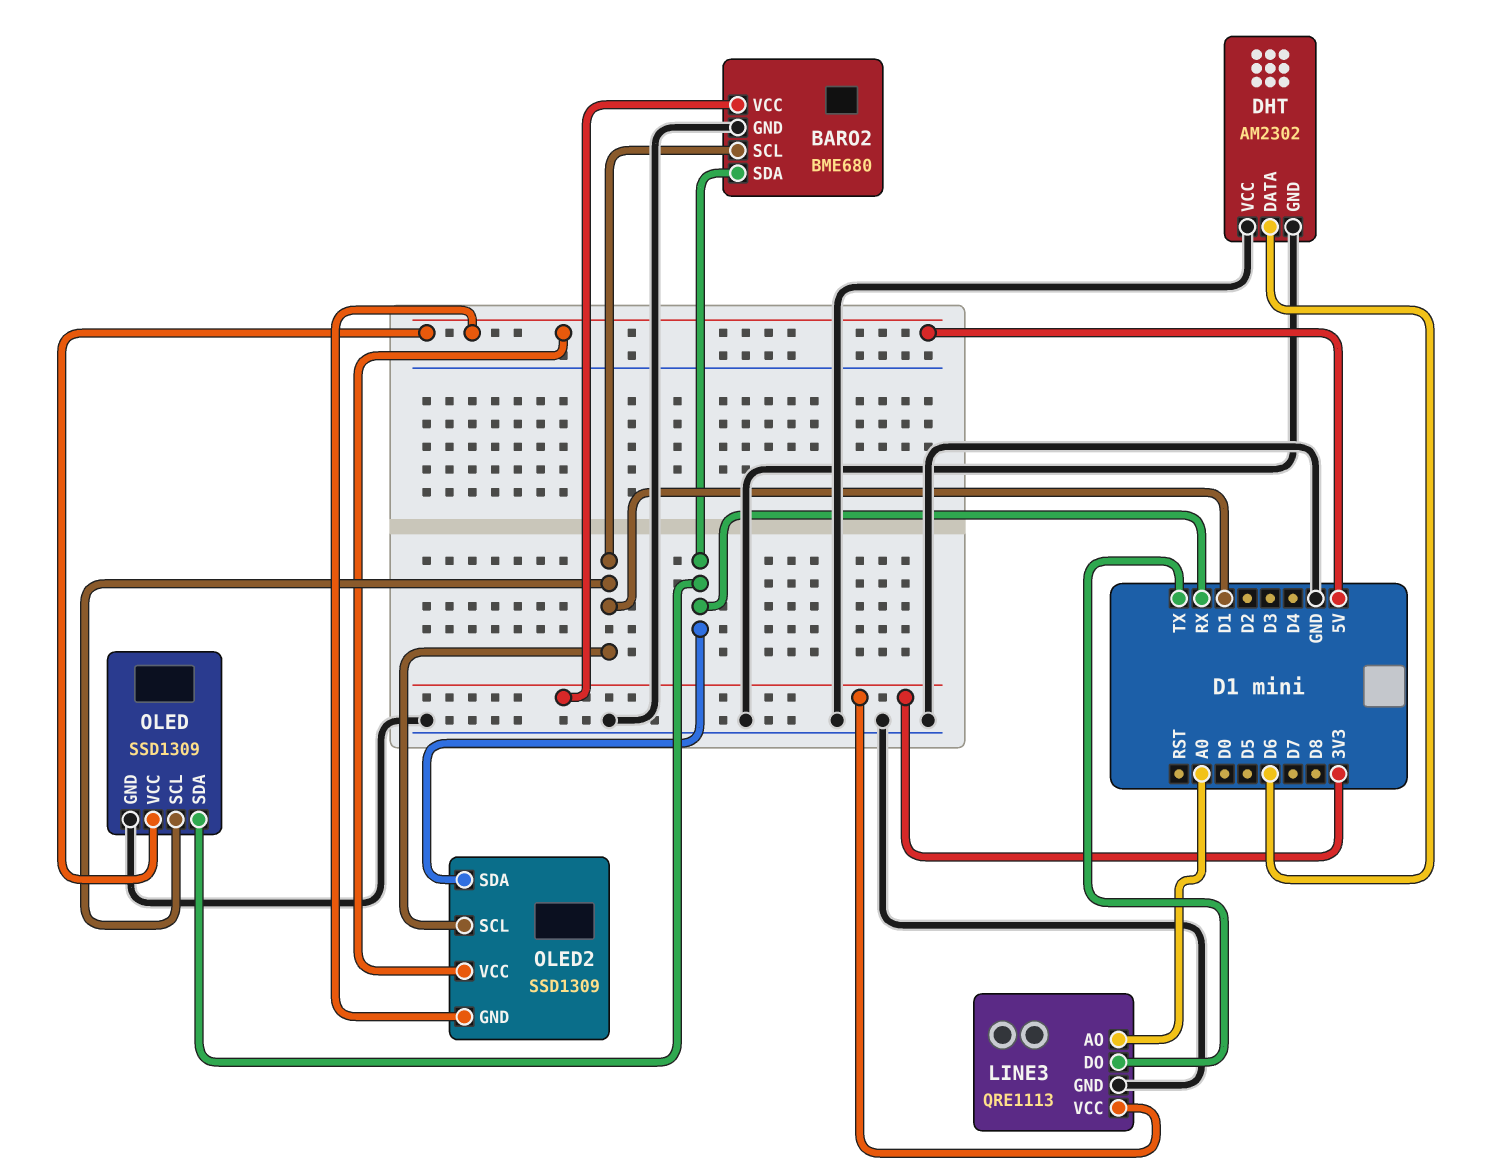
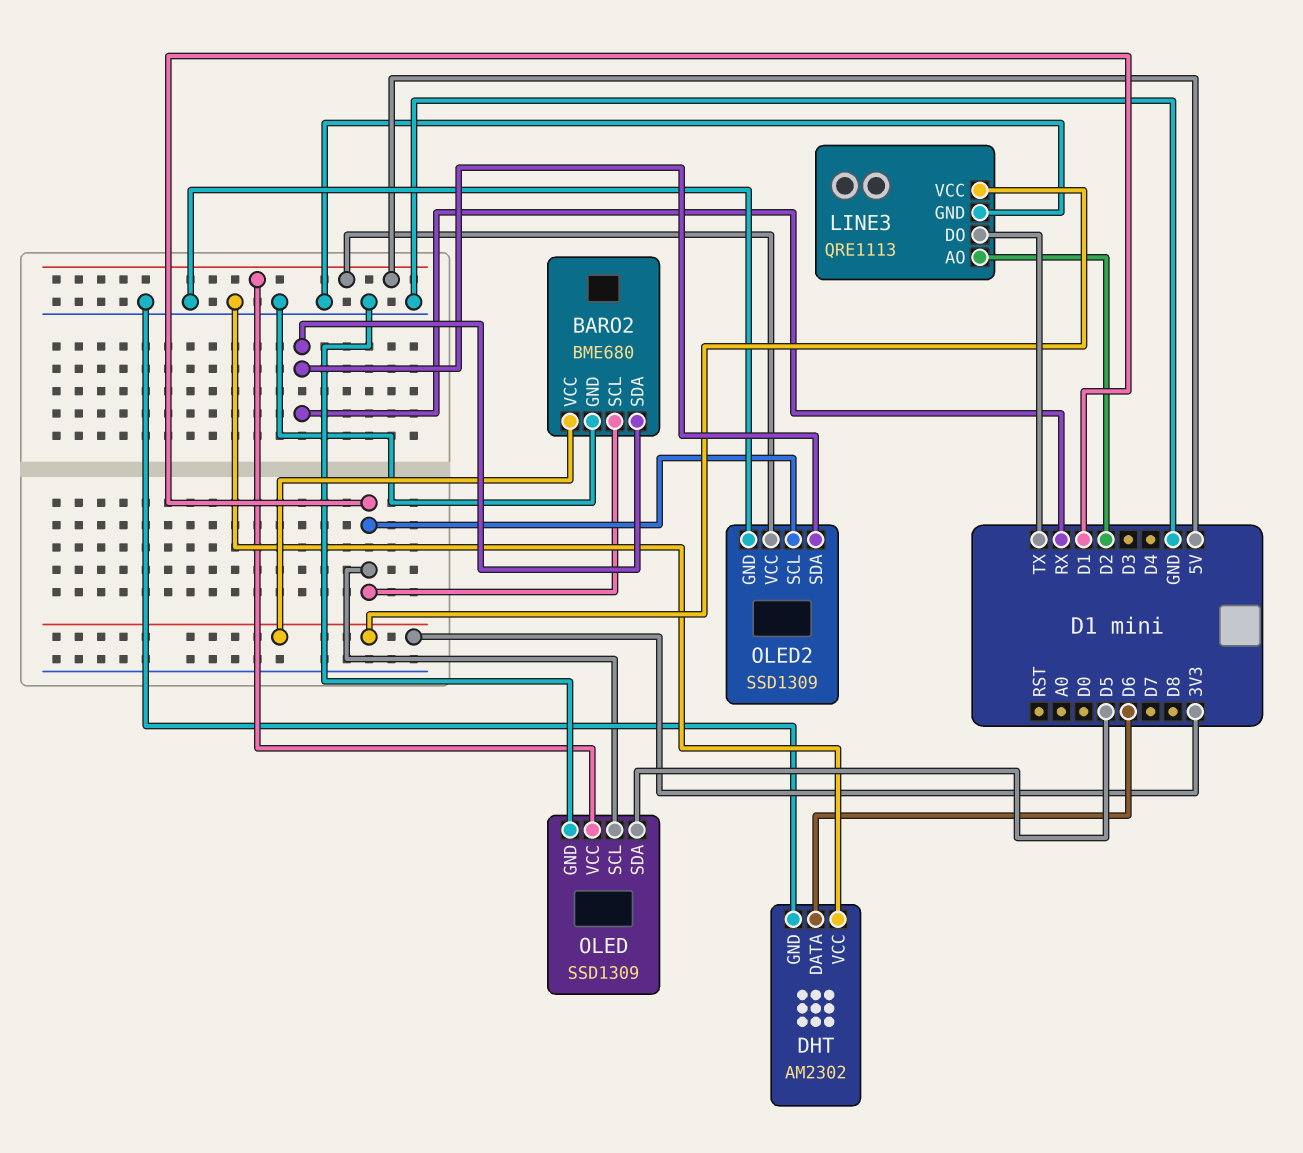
LINE3 pin AO: A0 -> D2
OLED pin SDA: RX -> D5
OLED2 pin GND: 5V -> GND

